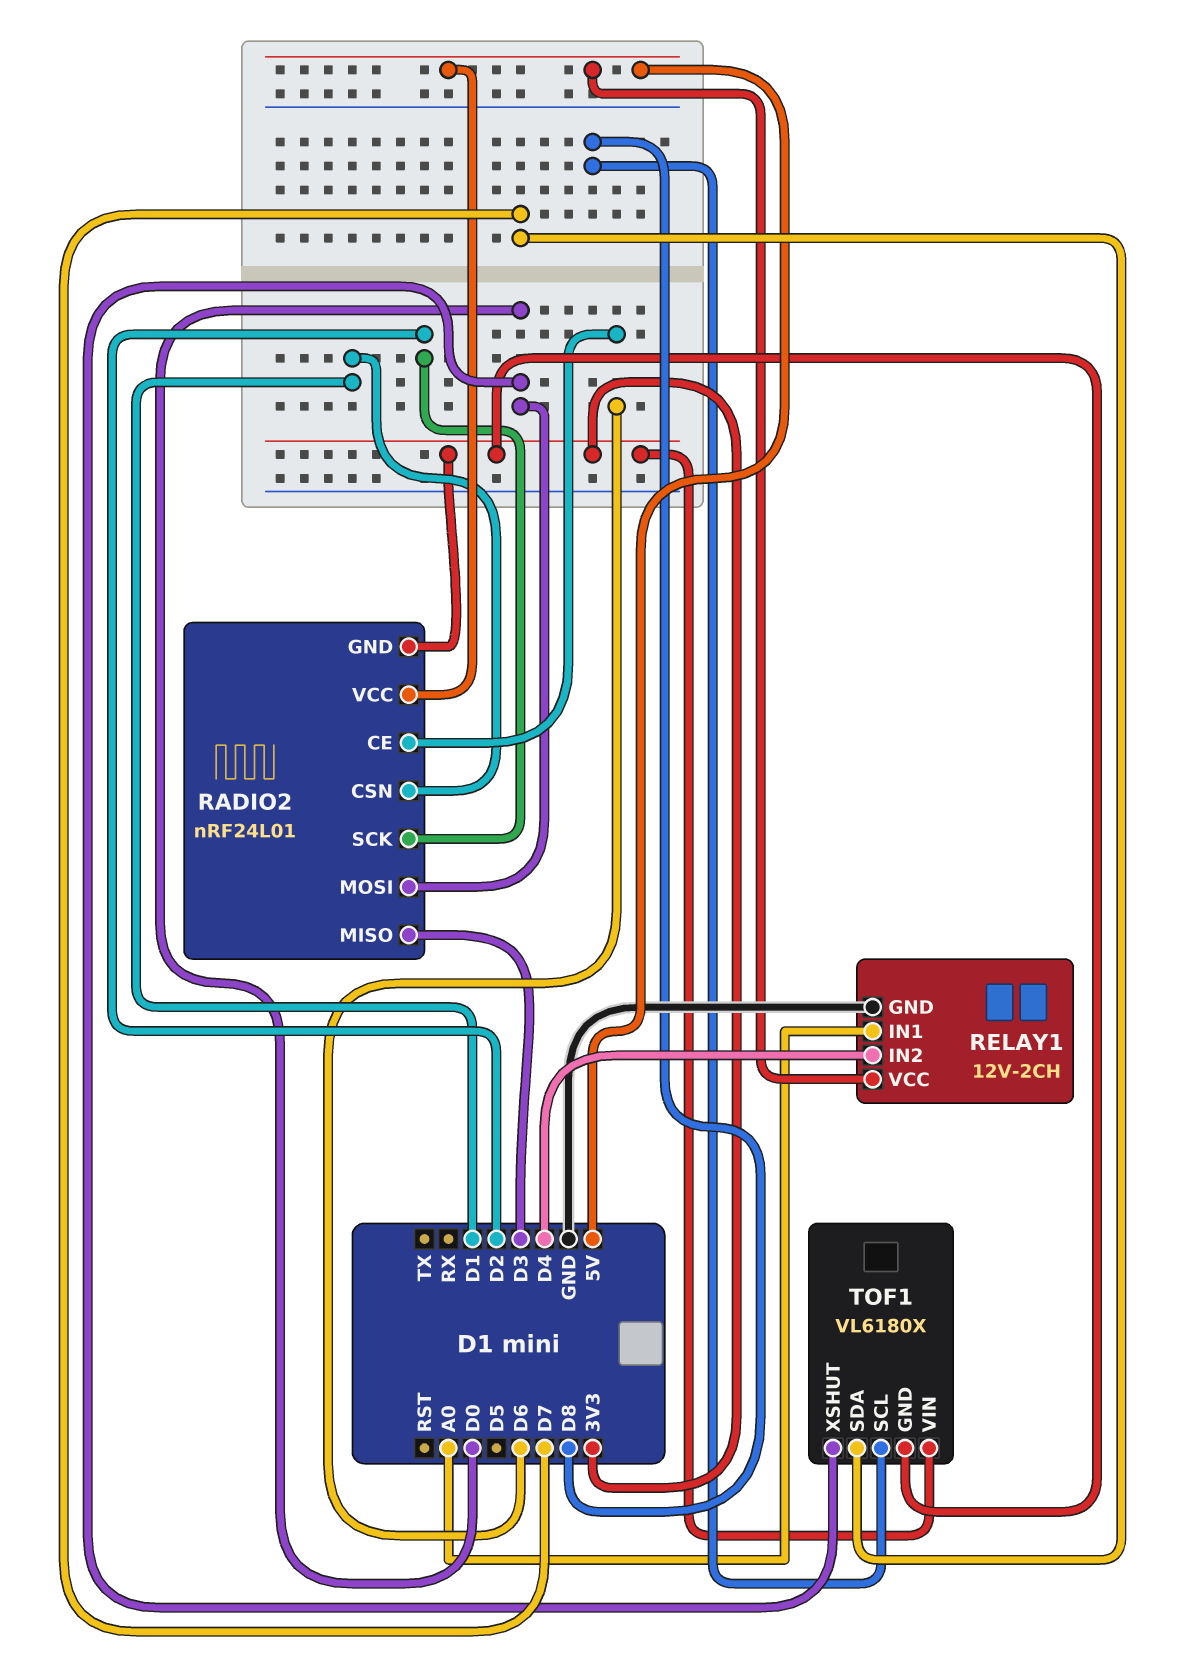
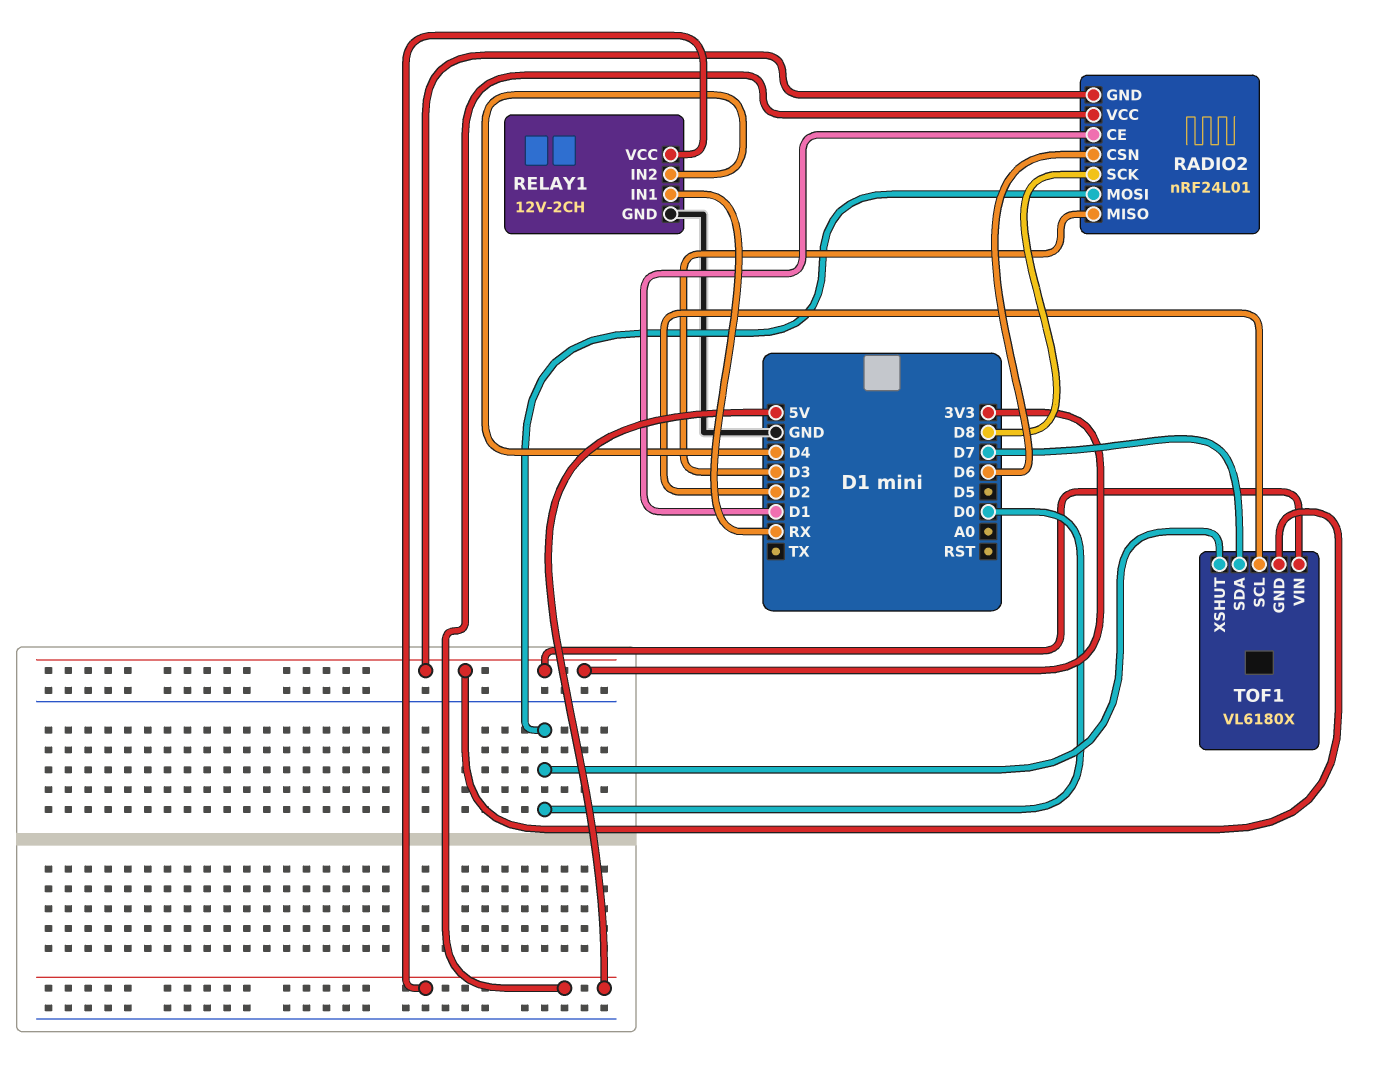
RADIO2 pin CE: D6 -> D1
RADIO2 pin CSN: D1 -> D6
RADIO2 pin SCK: D2 -> D8
RELAY1 pin IN1: A0 -> RX
TOF1 pin SCL: D8 -> D2

